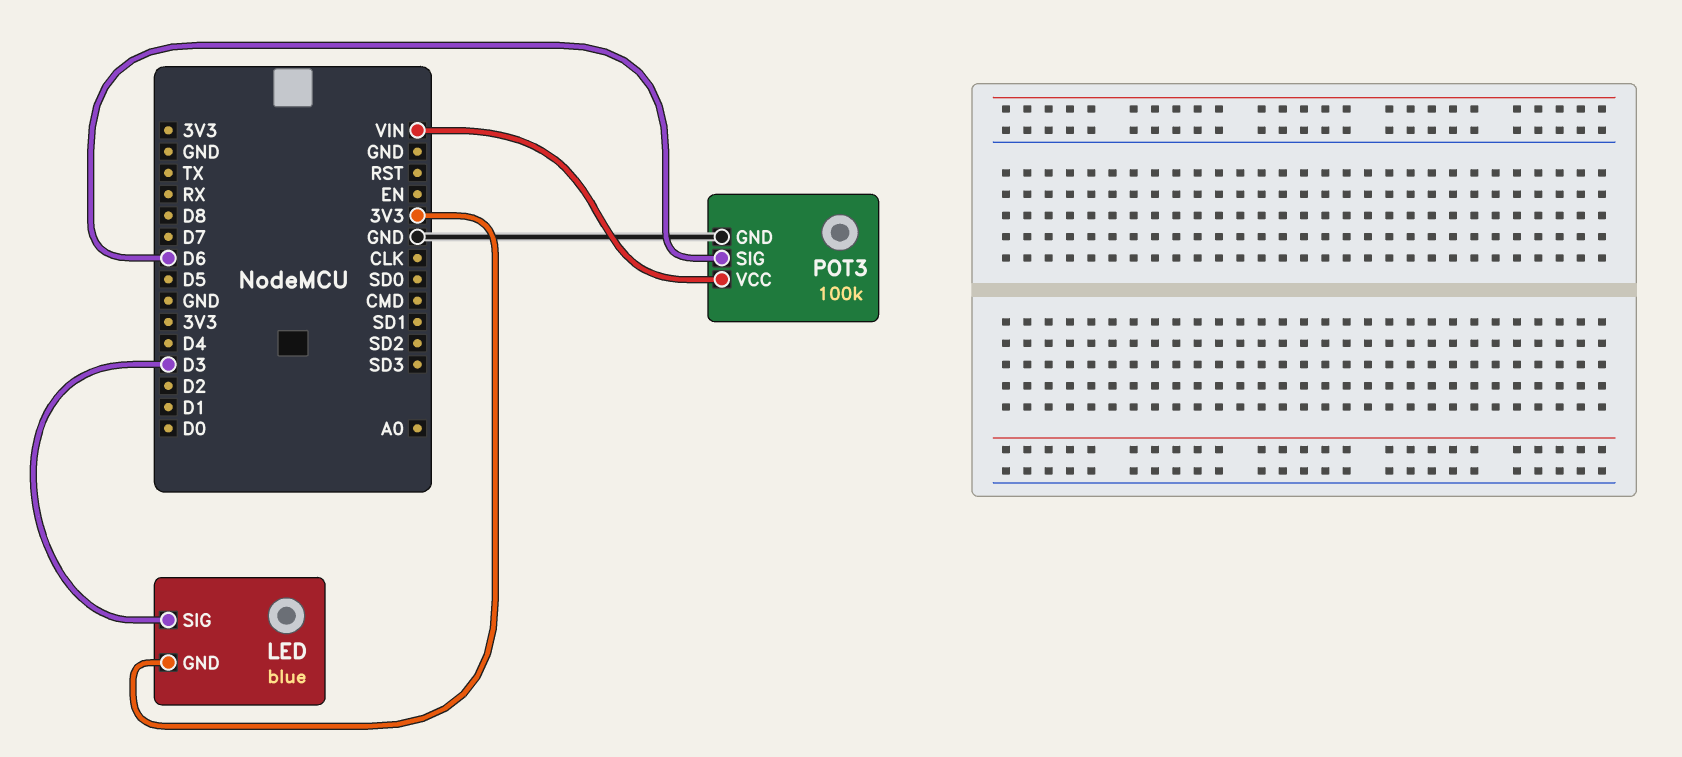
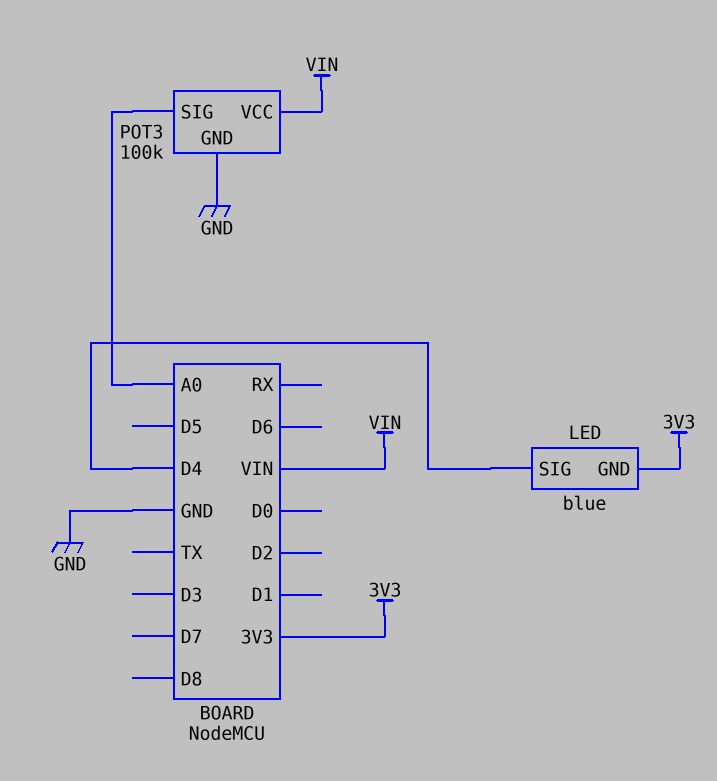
LED pin SIG: D3 -> D4
POT3 pin SIG: D6 -> A0

